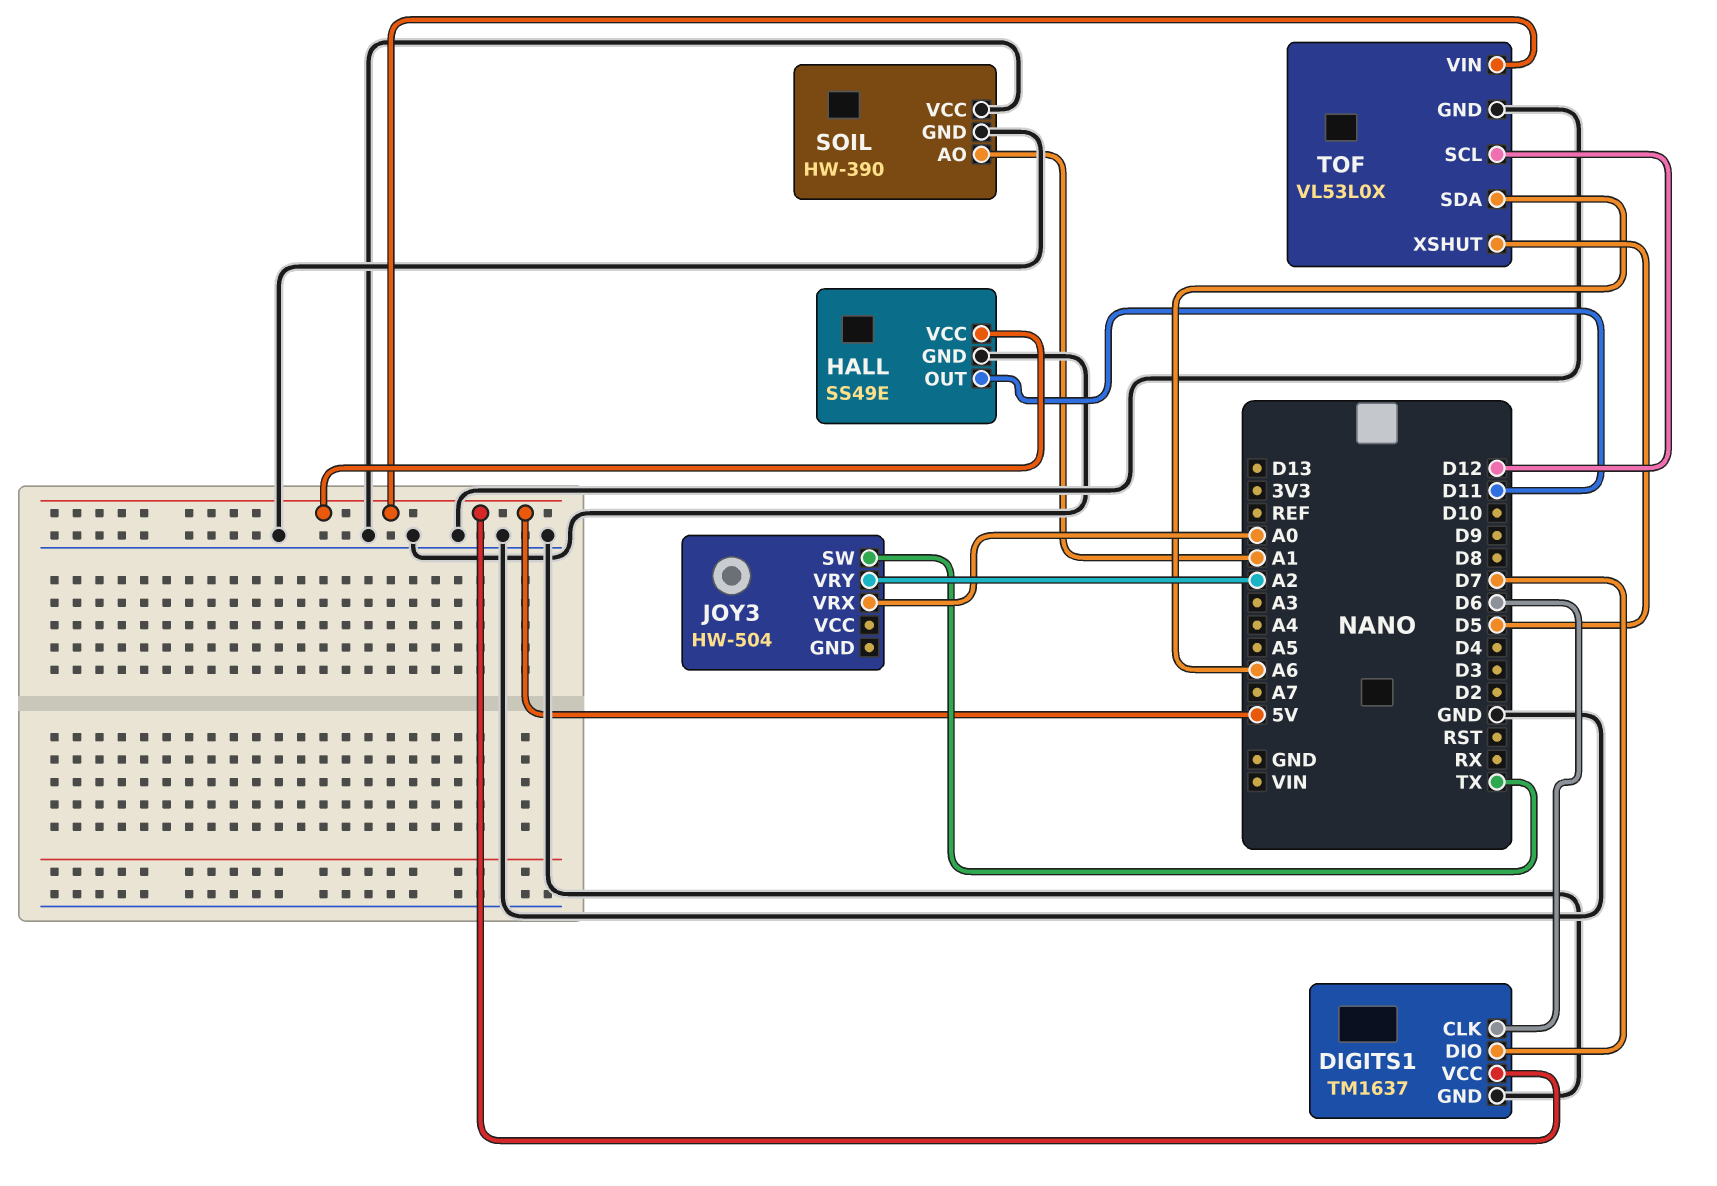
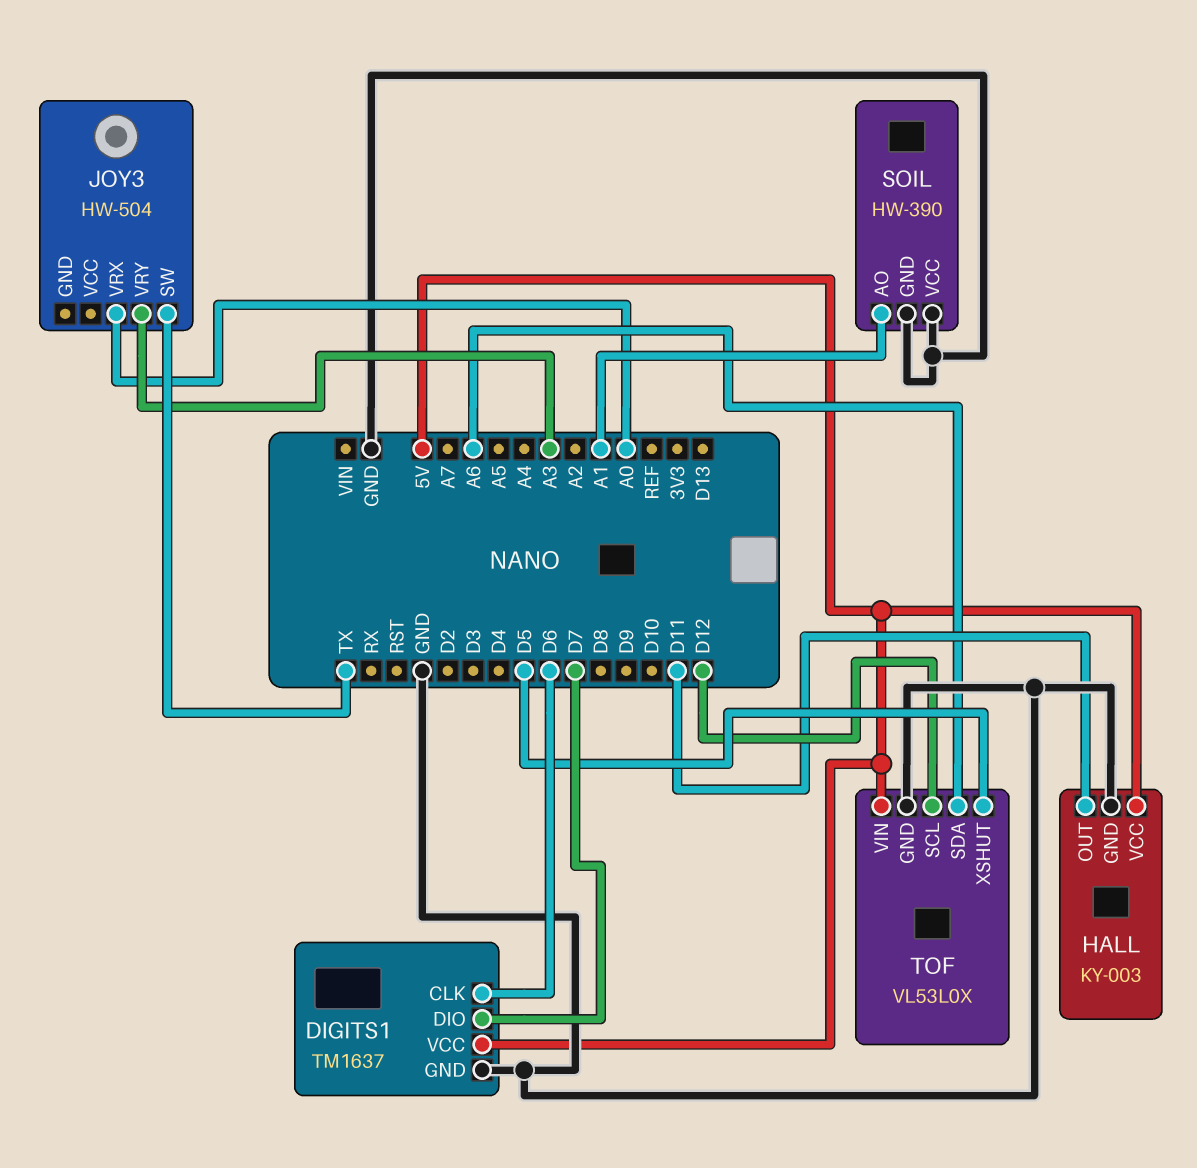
HALL: SS49E -> KY-003
JOY3 pin VRY: A2 -> A3

